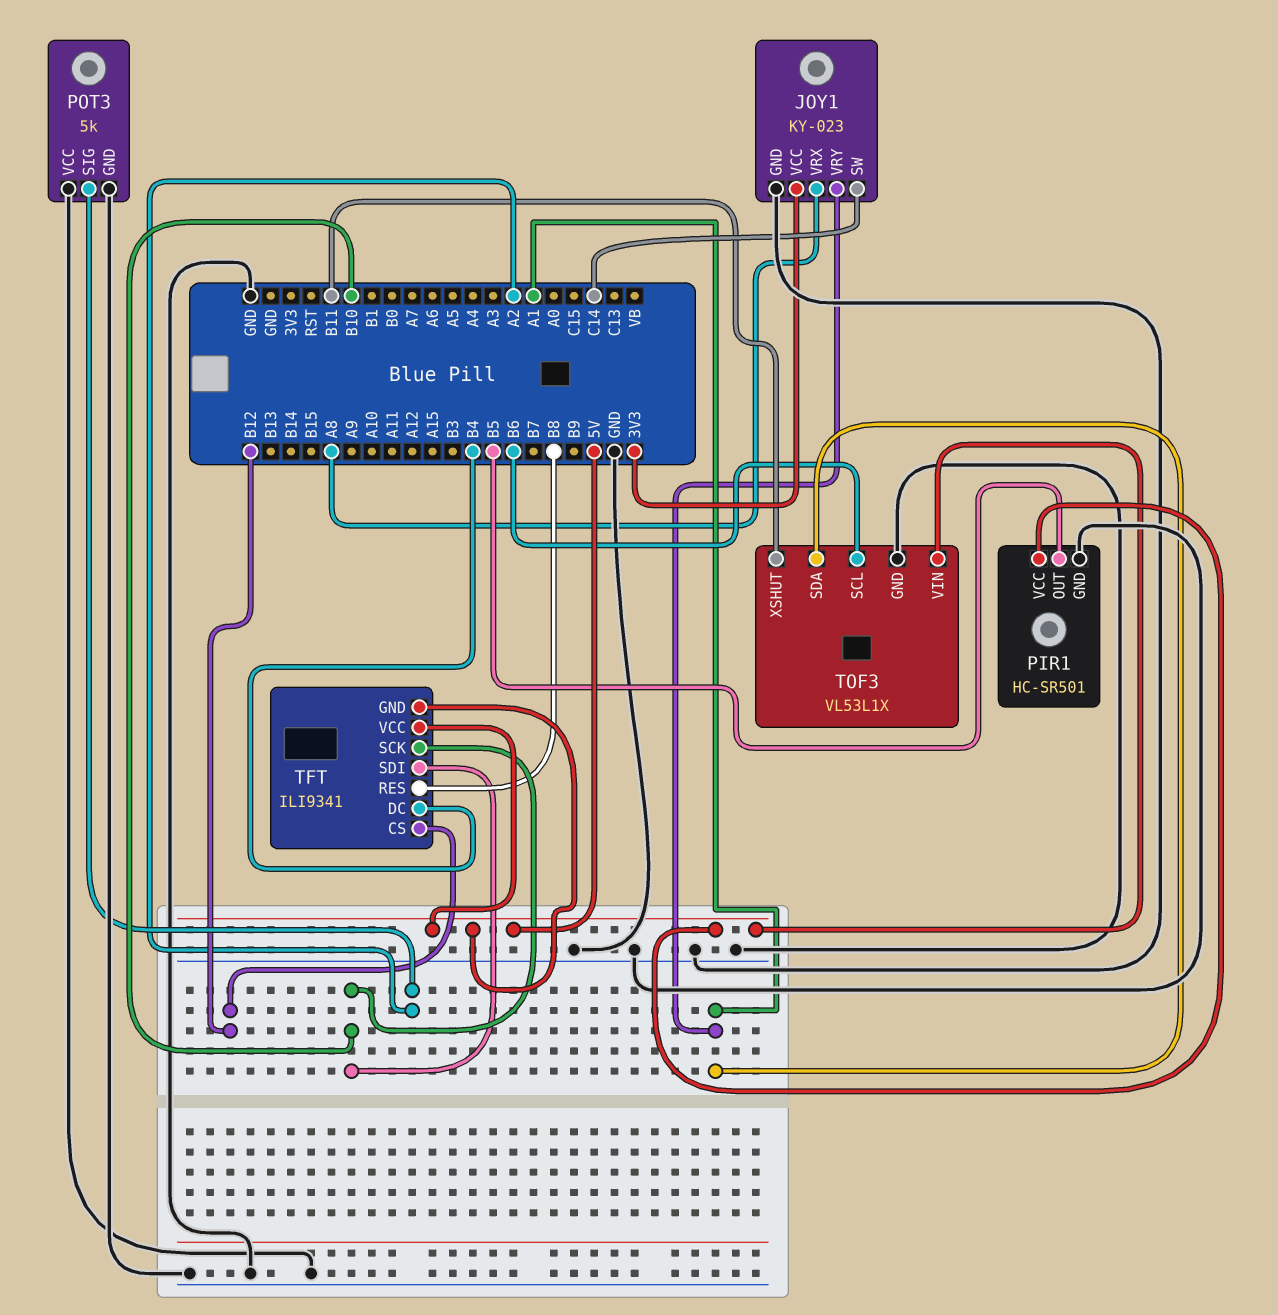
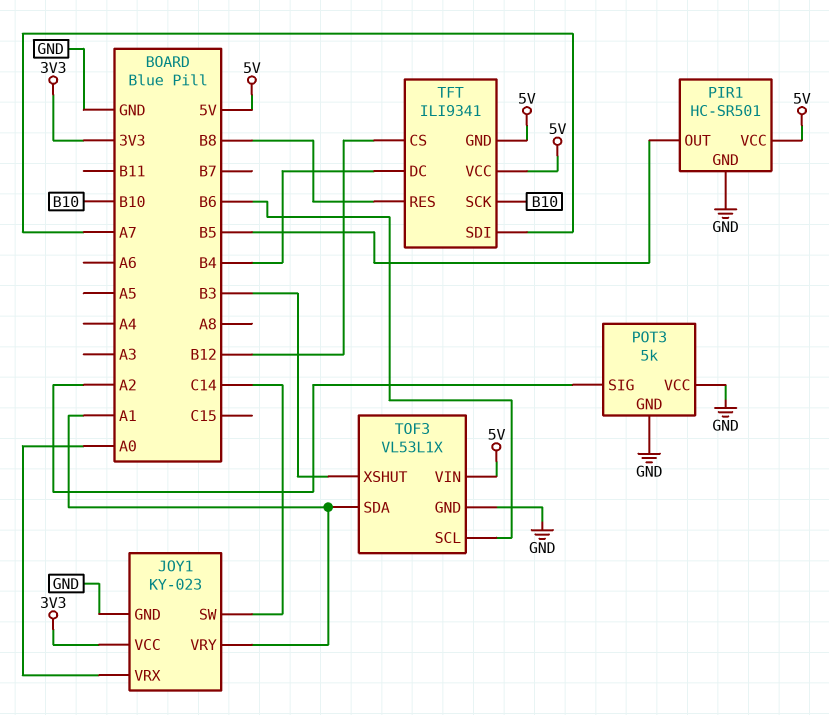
JOY1 pin VRX: A8 -> A0
TFT pin SDI: B10 -> A7
TOF3 pin XSHUT: B11 -> B3

